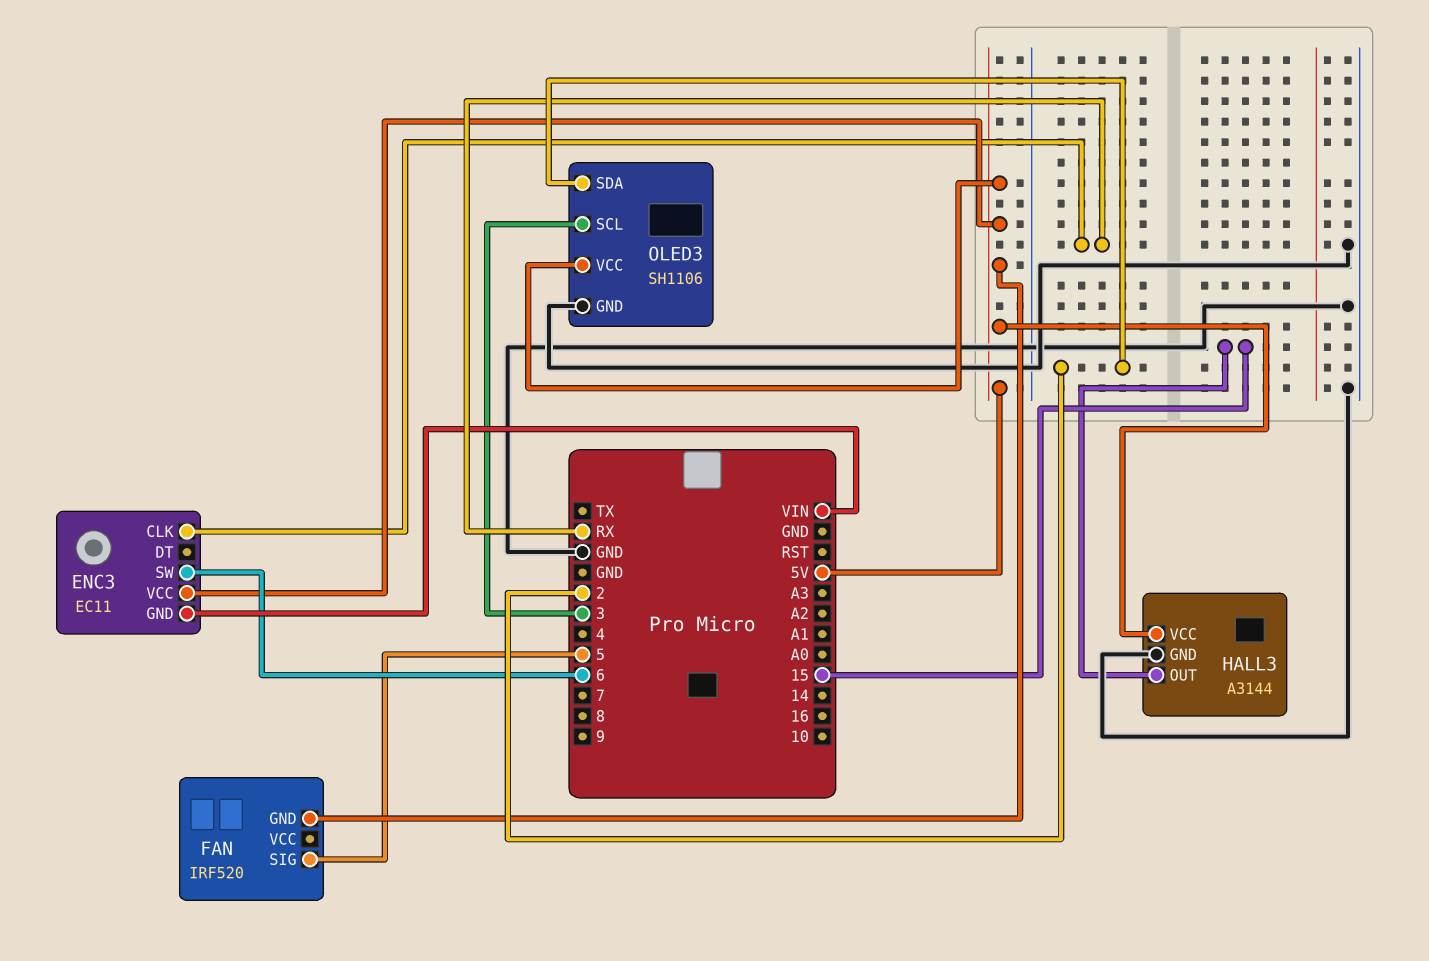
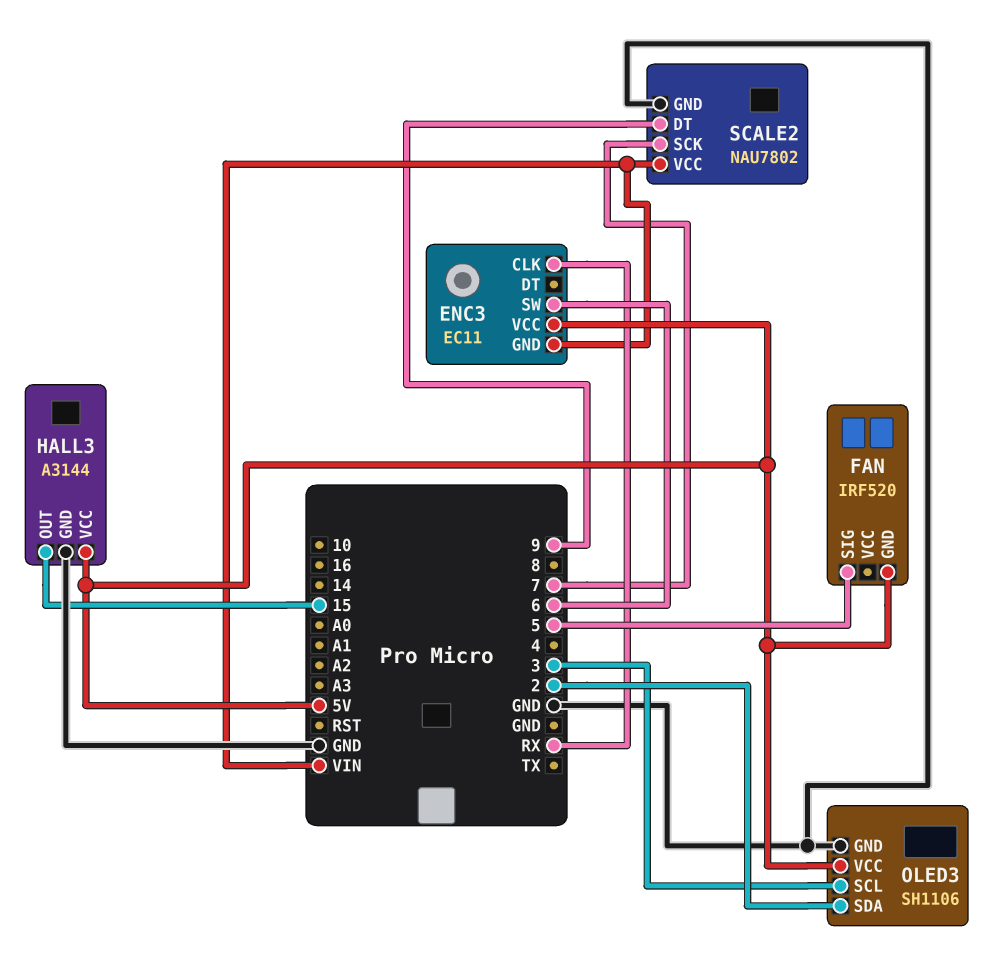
SCALE2: none -> NAU7802
SCALE2 pin DT: none -> 9
SCALE2 pin GND: none -> GND
SCALE2 pin SCK: none -> 7
SCALE2 pin VCC: none -> VIN

